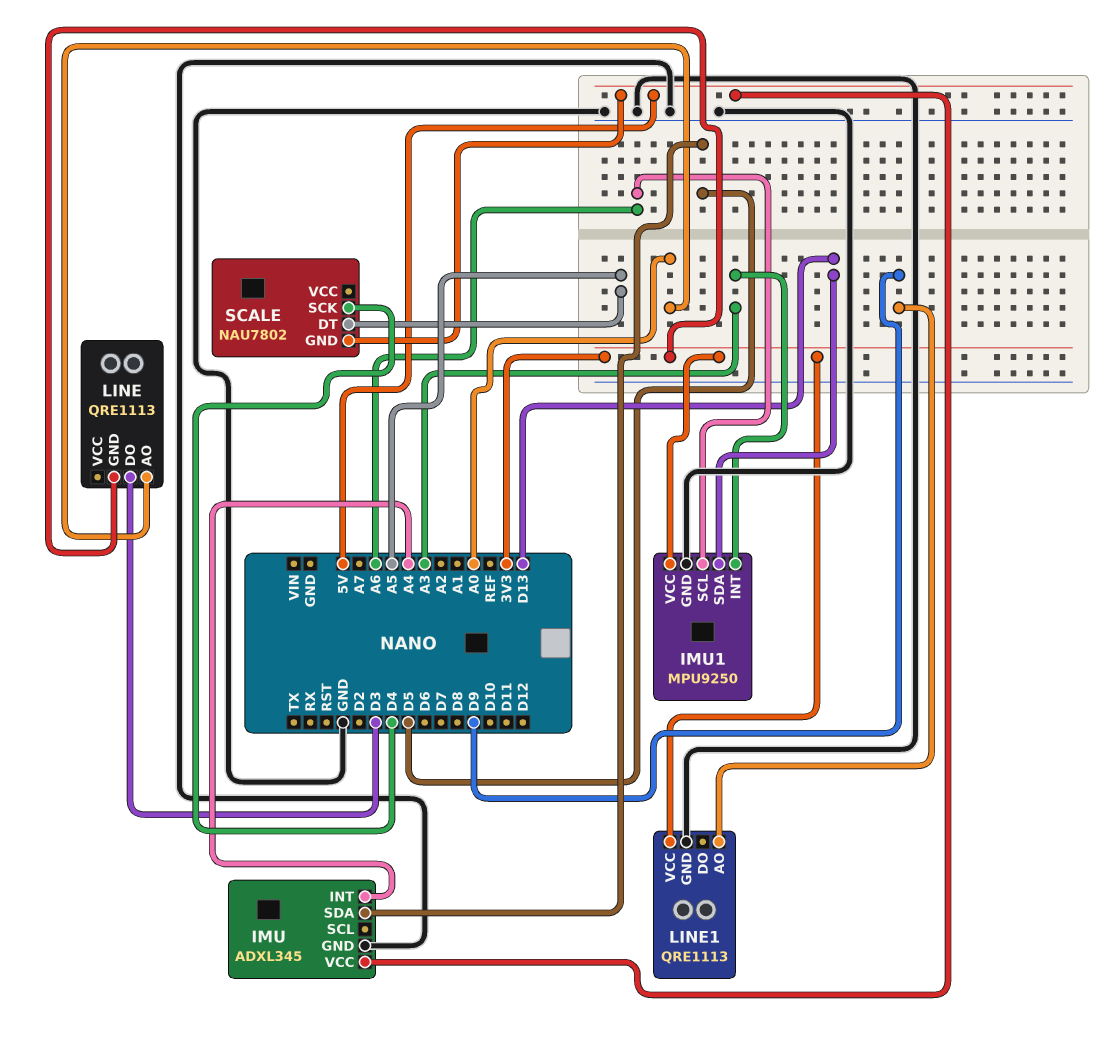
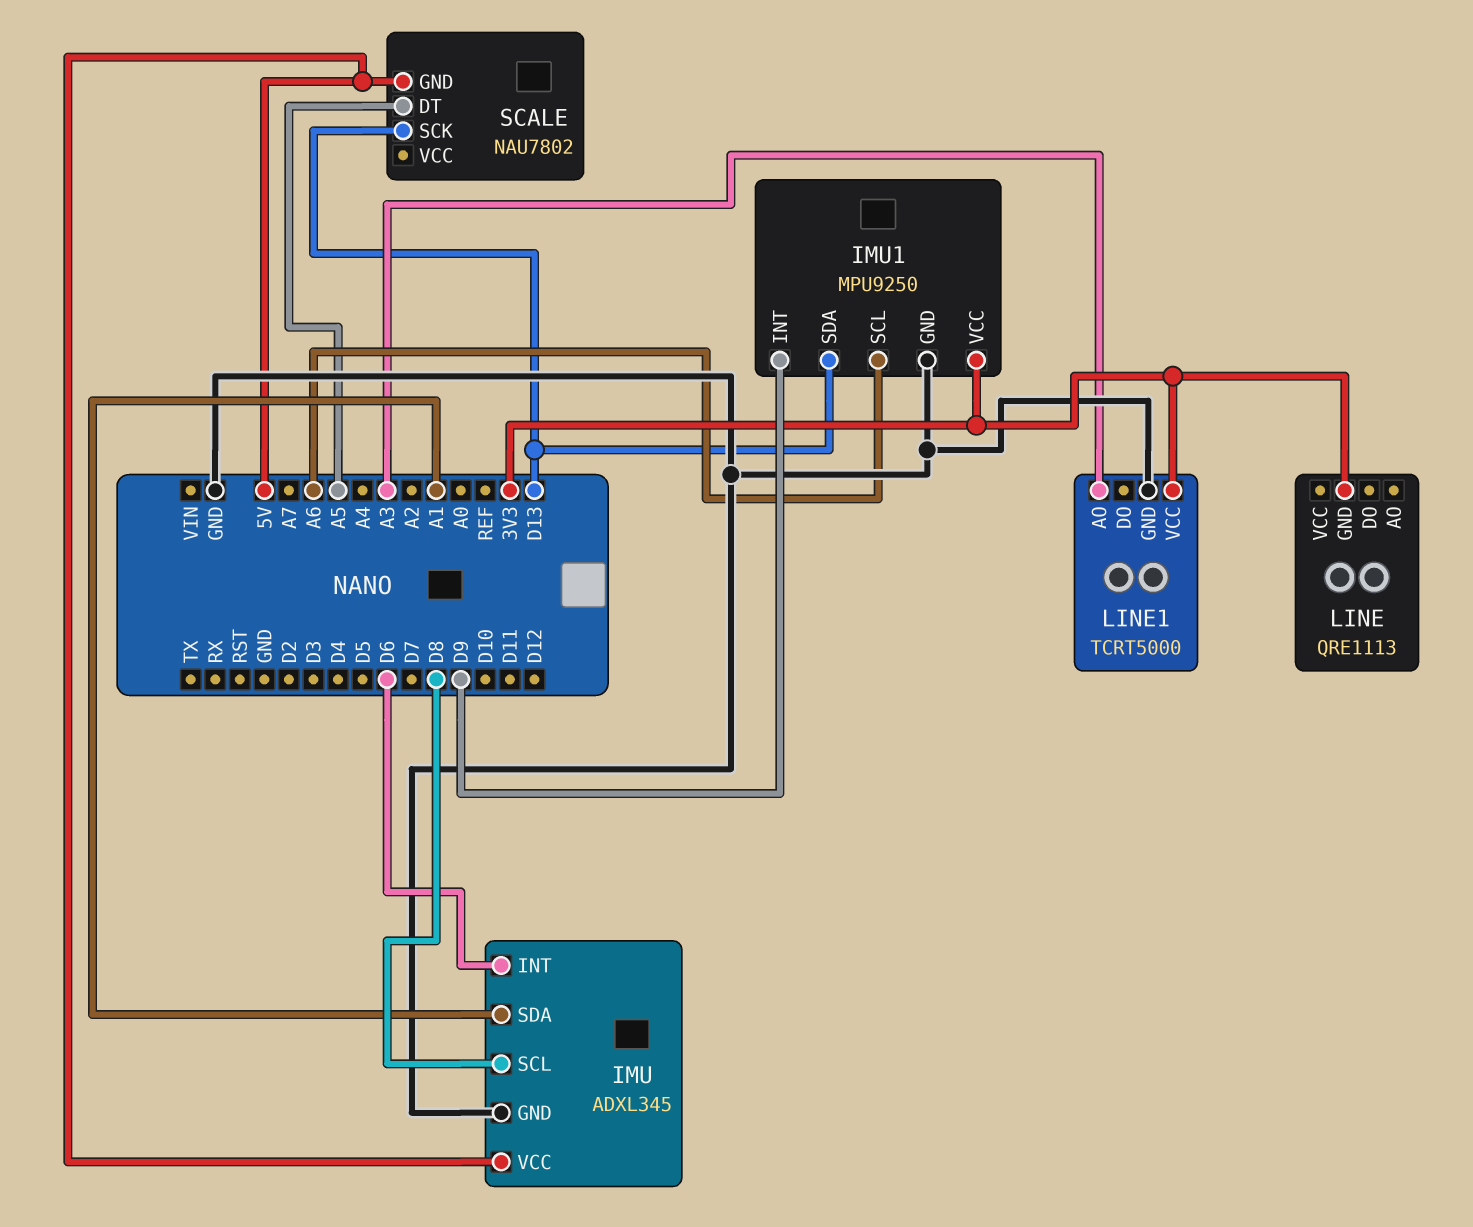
IMU pin INT: A4 -> D6
IMU pin SCL: none -> D8
IMU pin SDA: D5 -> A1
IMU1 pin INT: A3 -> D9
LINE pin AO: A0 -> none
LINE pin DO: D3 -> none
LINE1: QRE1113 -> TCRT5000
LINE1 pin AO: D9 -> A3
SCALE pin SCK: D4 -> D13

